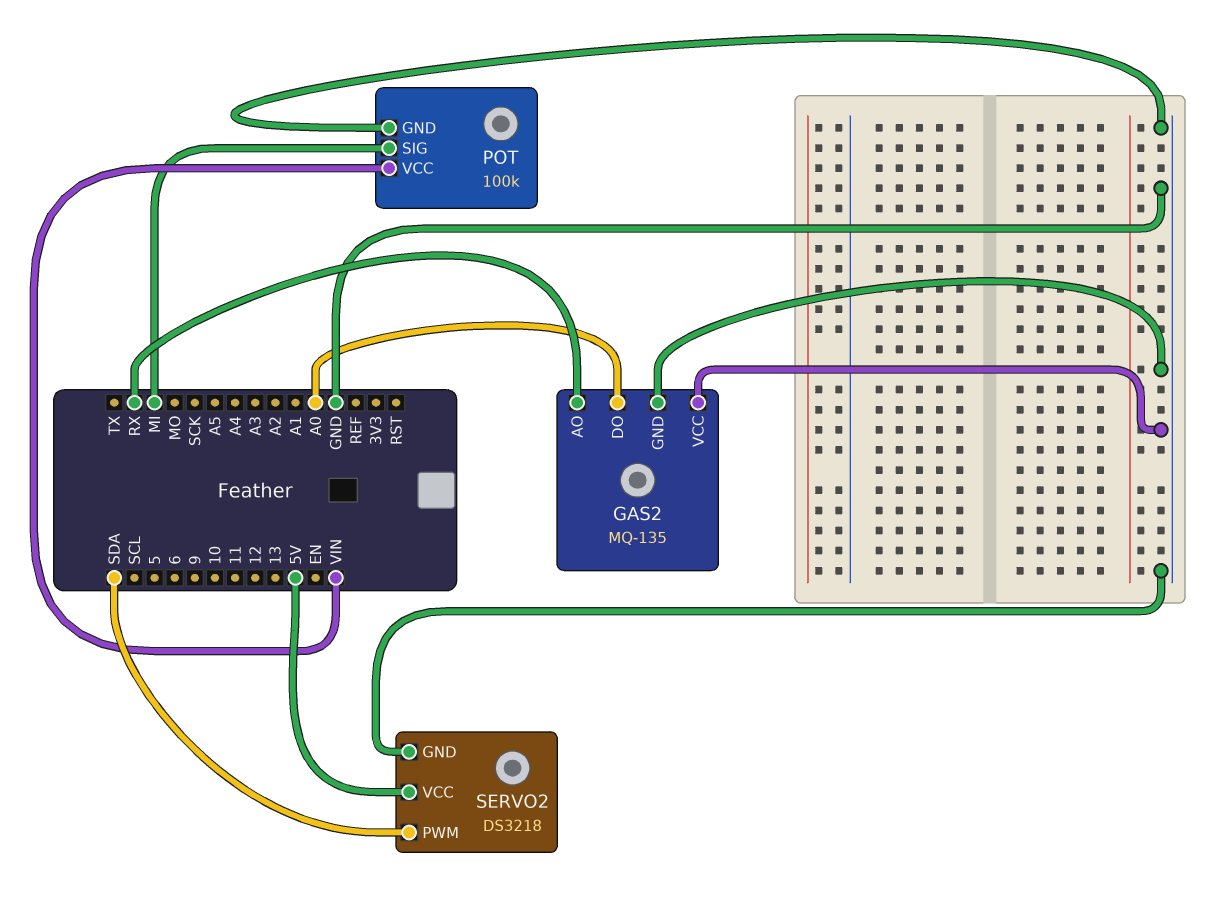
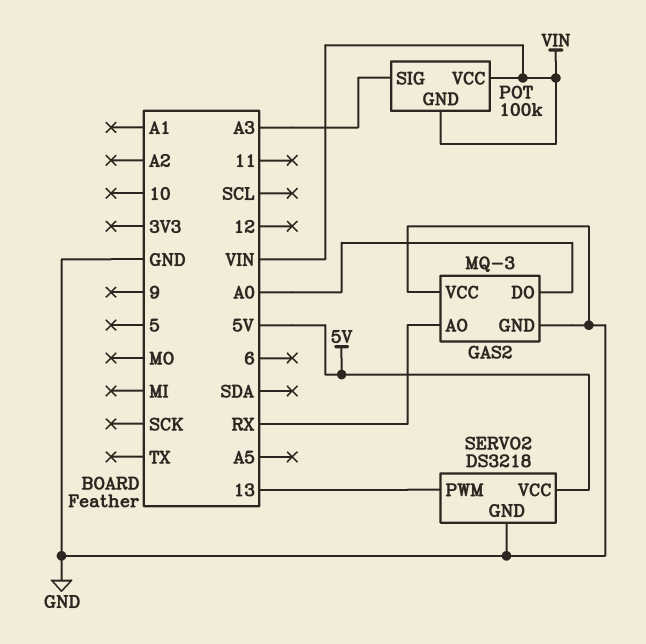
GAS2: MQ-135 -> MQ-3
POT pin GND: GND -> VIN
POT pin SIG: MI -> A3
SERVO2 pin PWM: SDA -> 13

